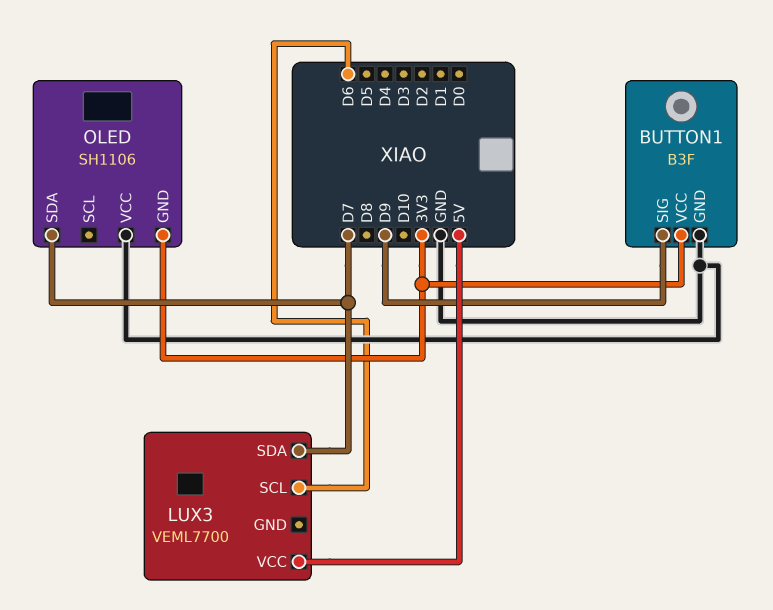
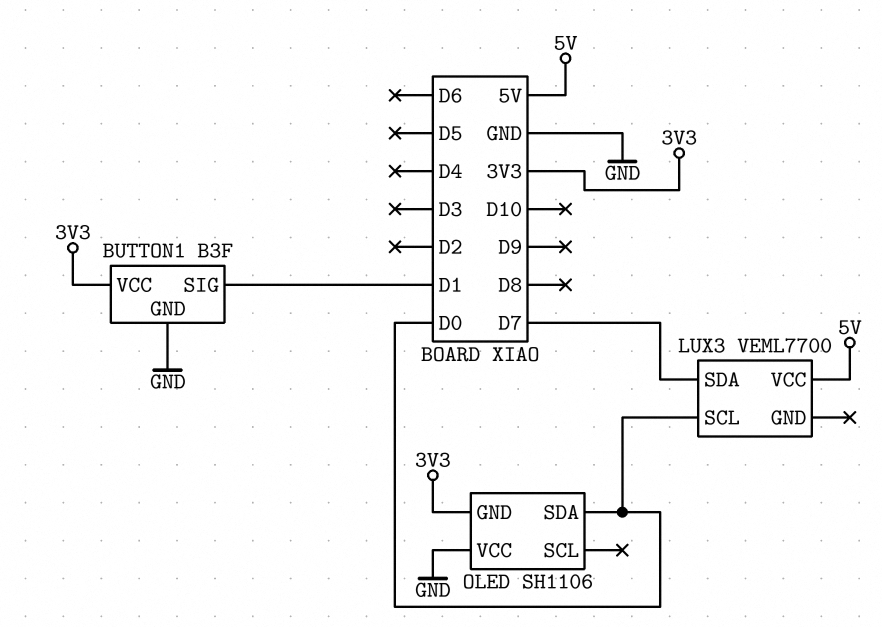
BUTTON1 pin SIG: D9 -> D1
LUX3 pin SCL: D6 -> D0
OLED pin SDA: D7 -> D0

